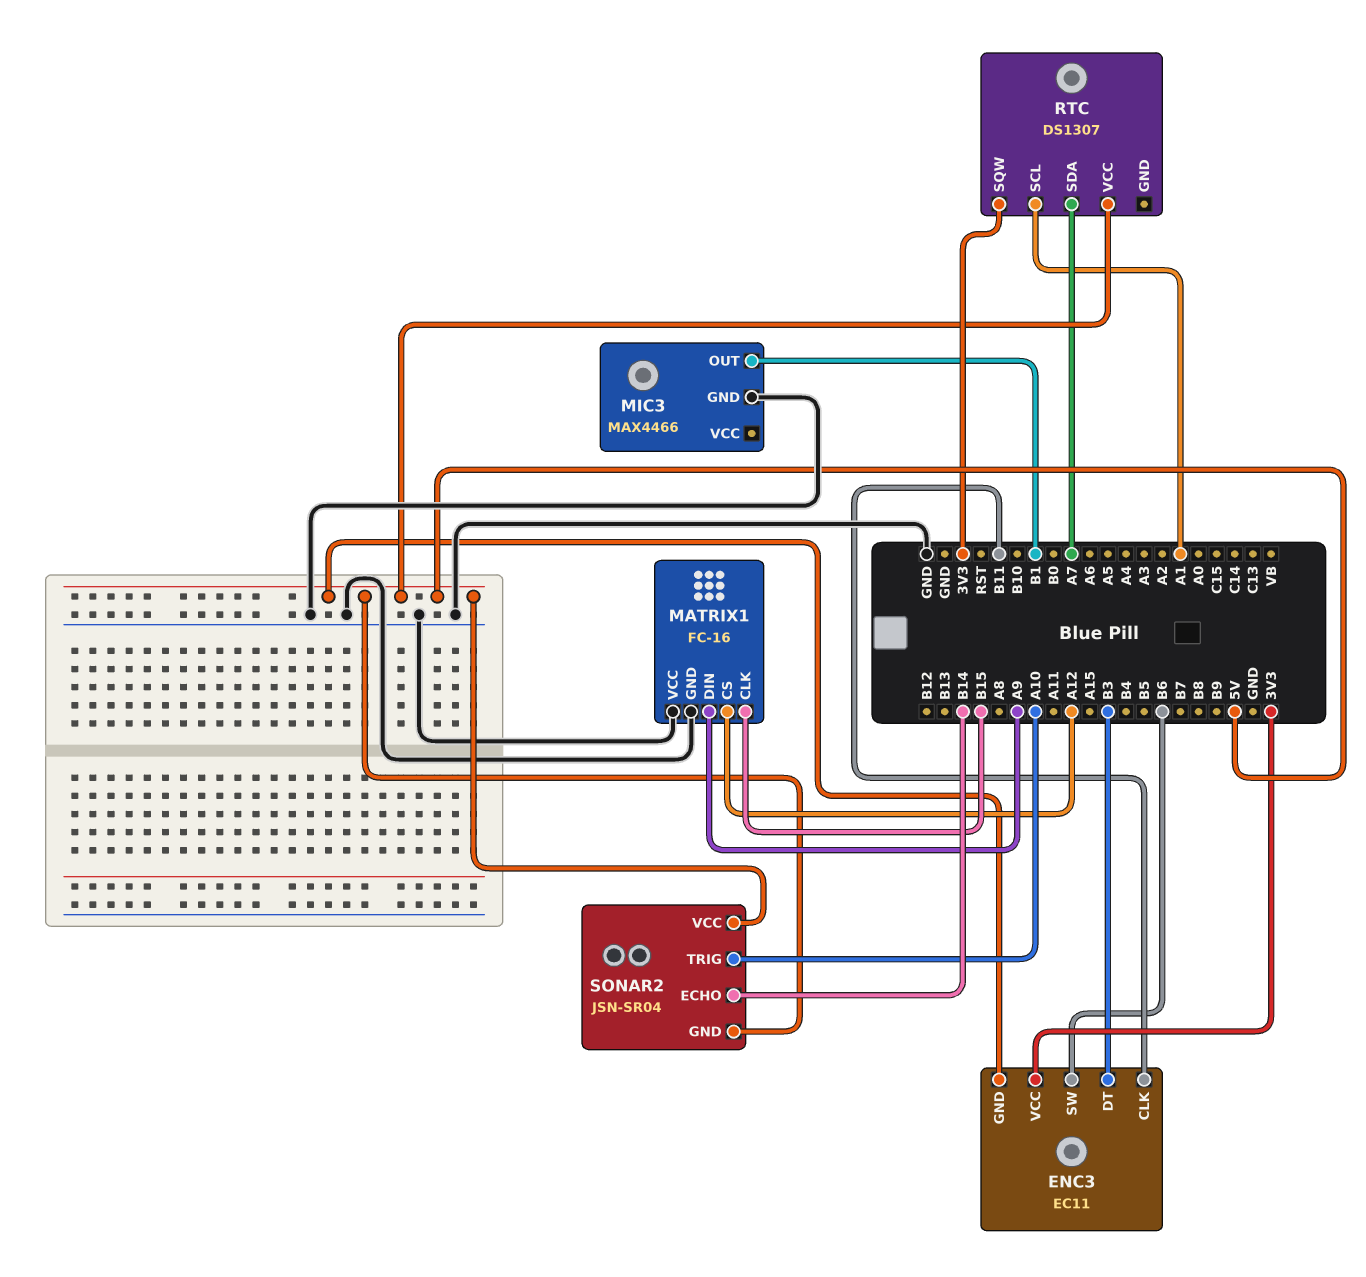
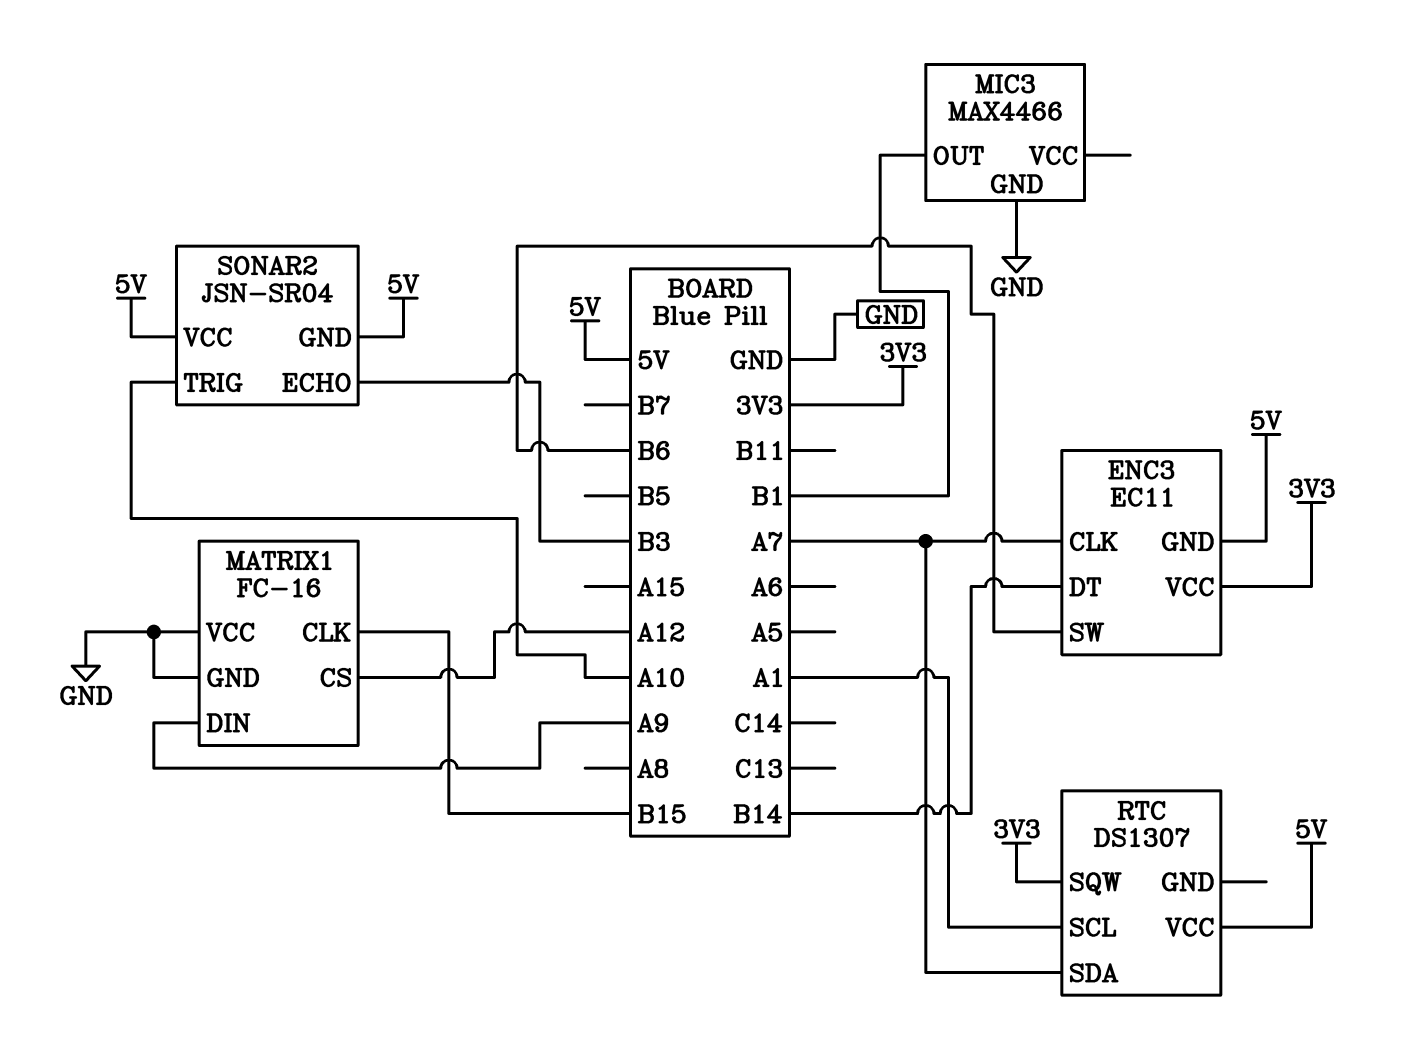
ENC3 pin CLK: B11 -> A7
ENC3 pin DT: B3 -> B14
SONAR2 pin ECHO: B14 -> B3

